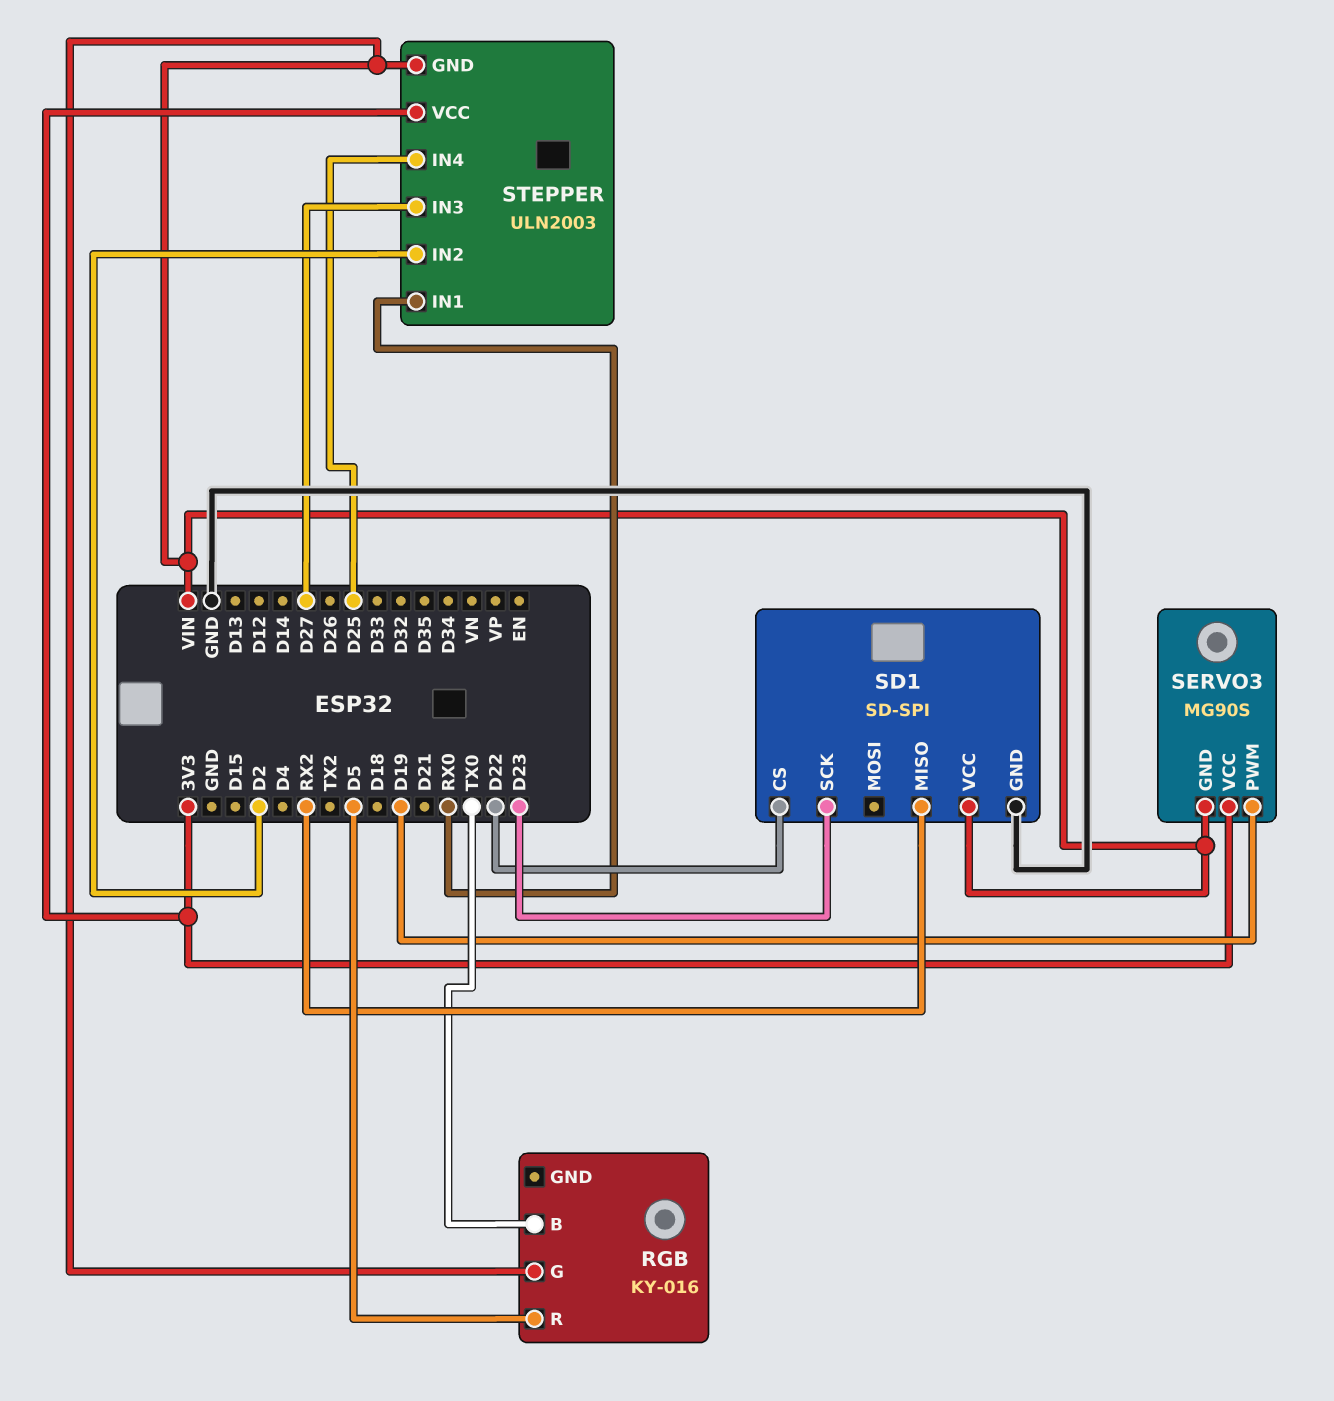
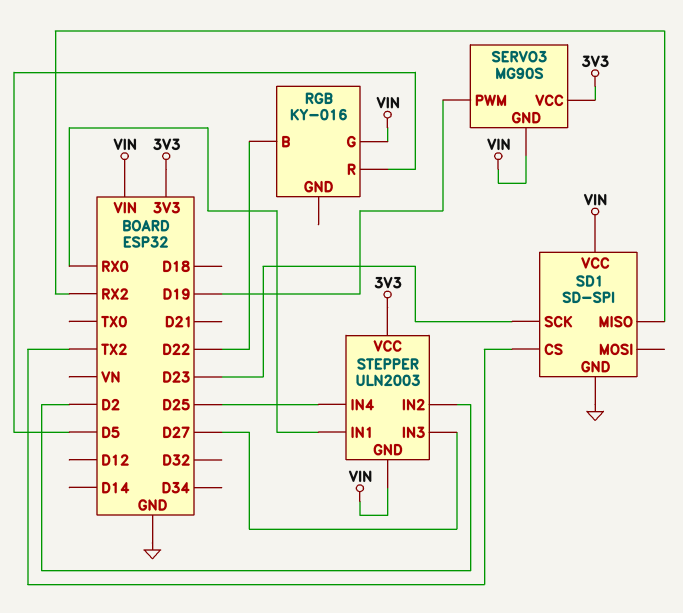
RGB pin B: TX0 -> D22
SD1 pin CS: D22 -> TX2

